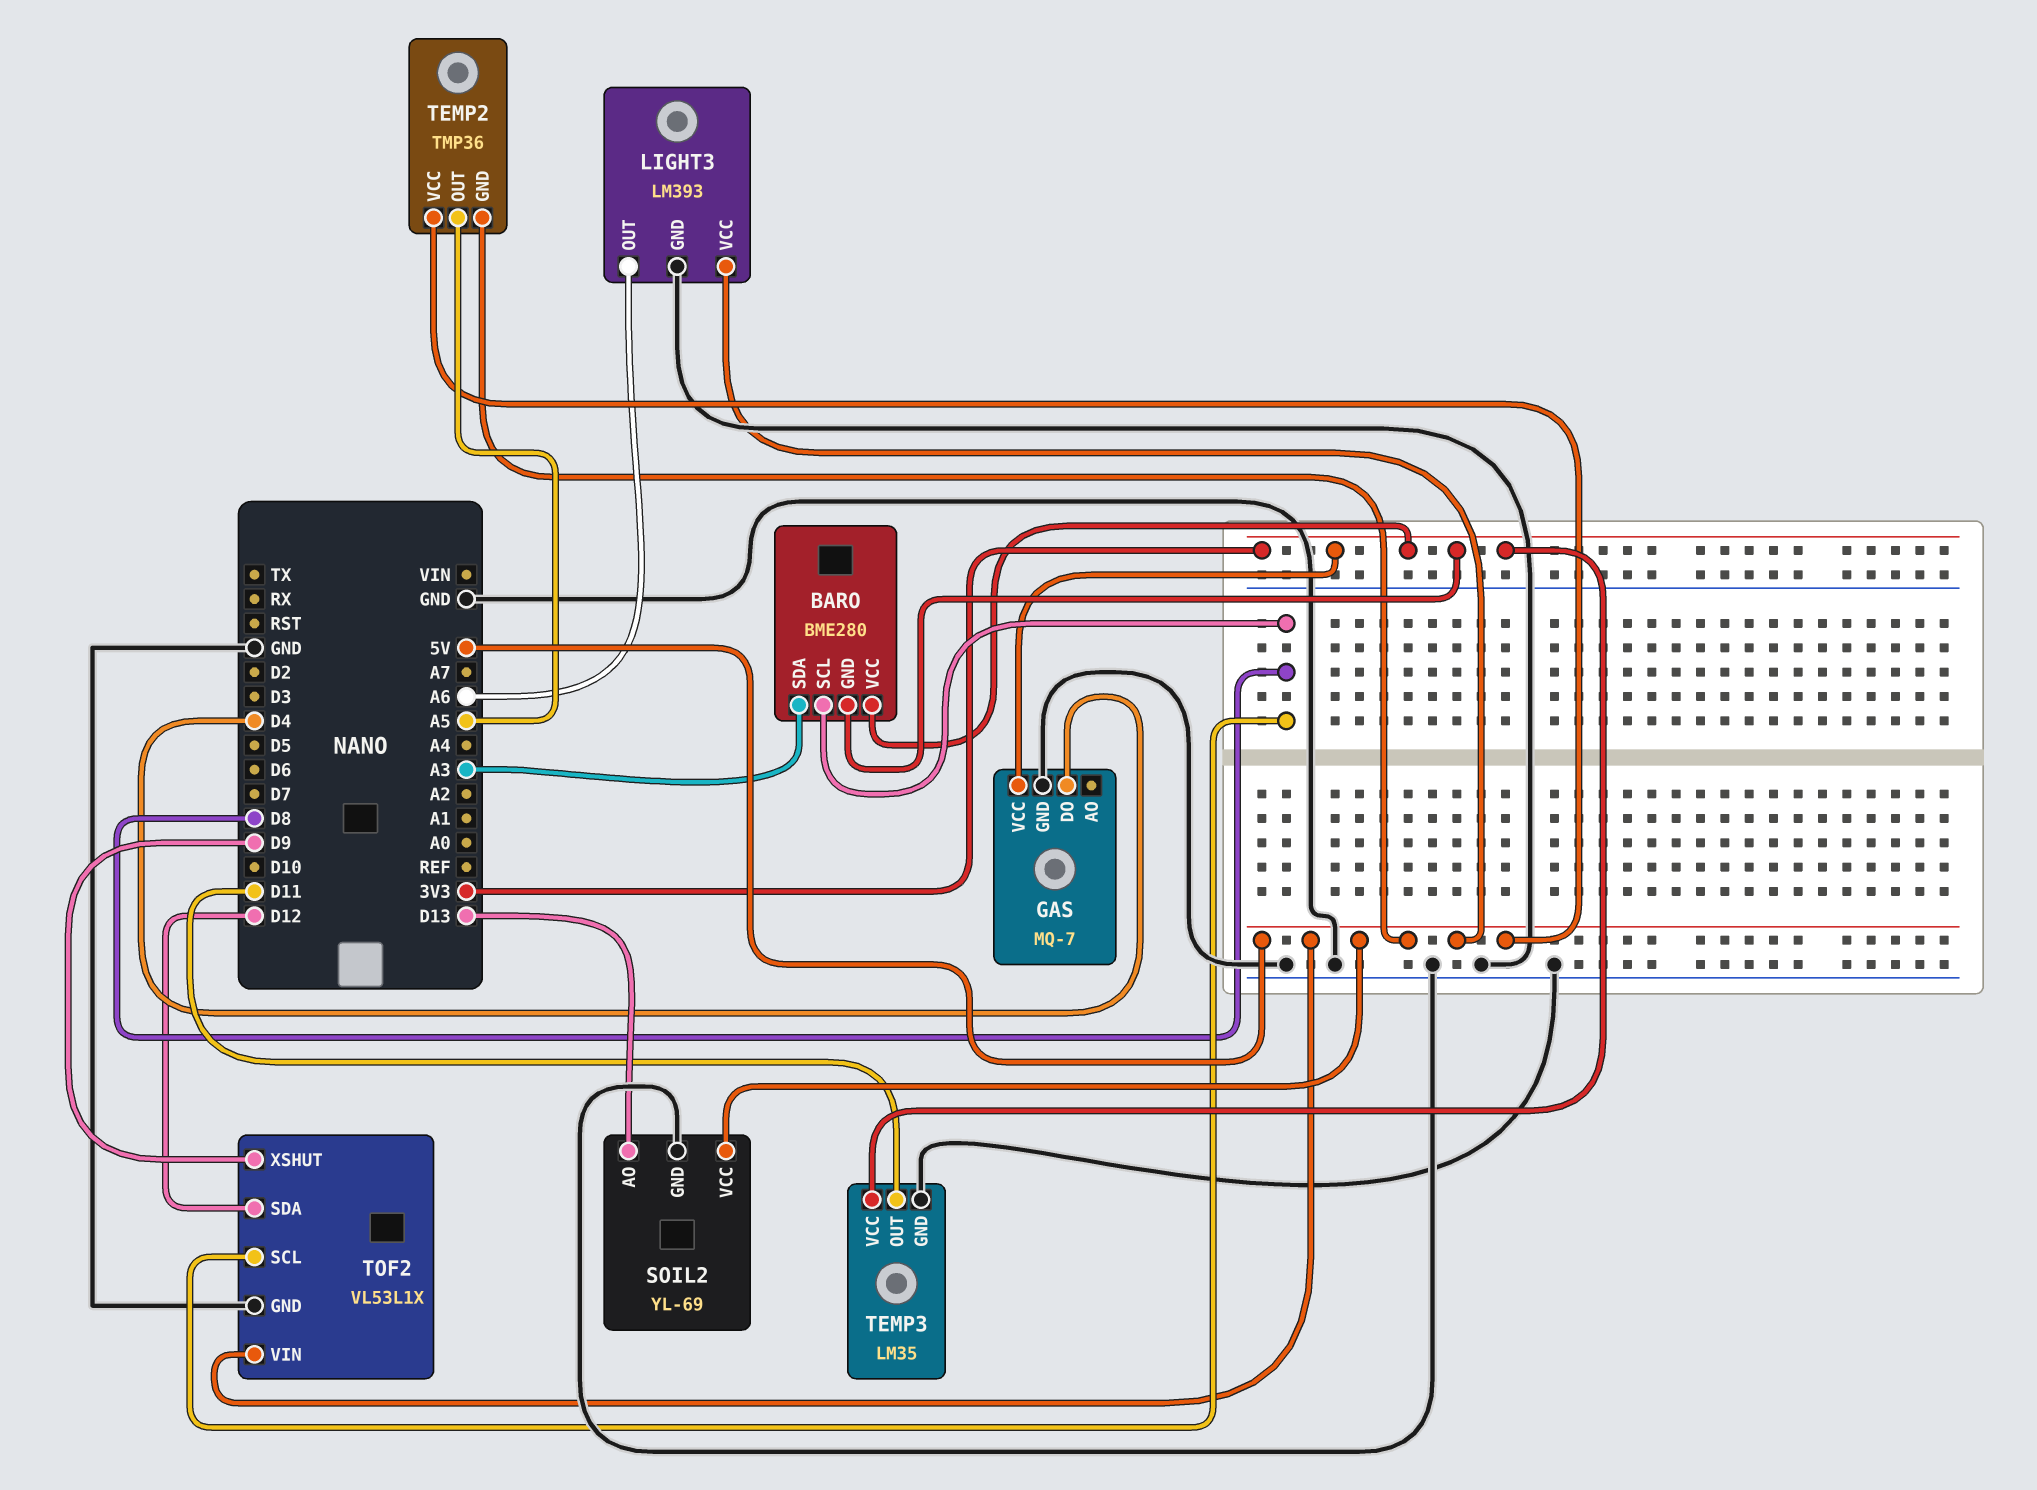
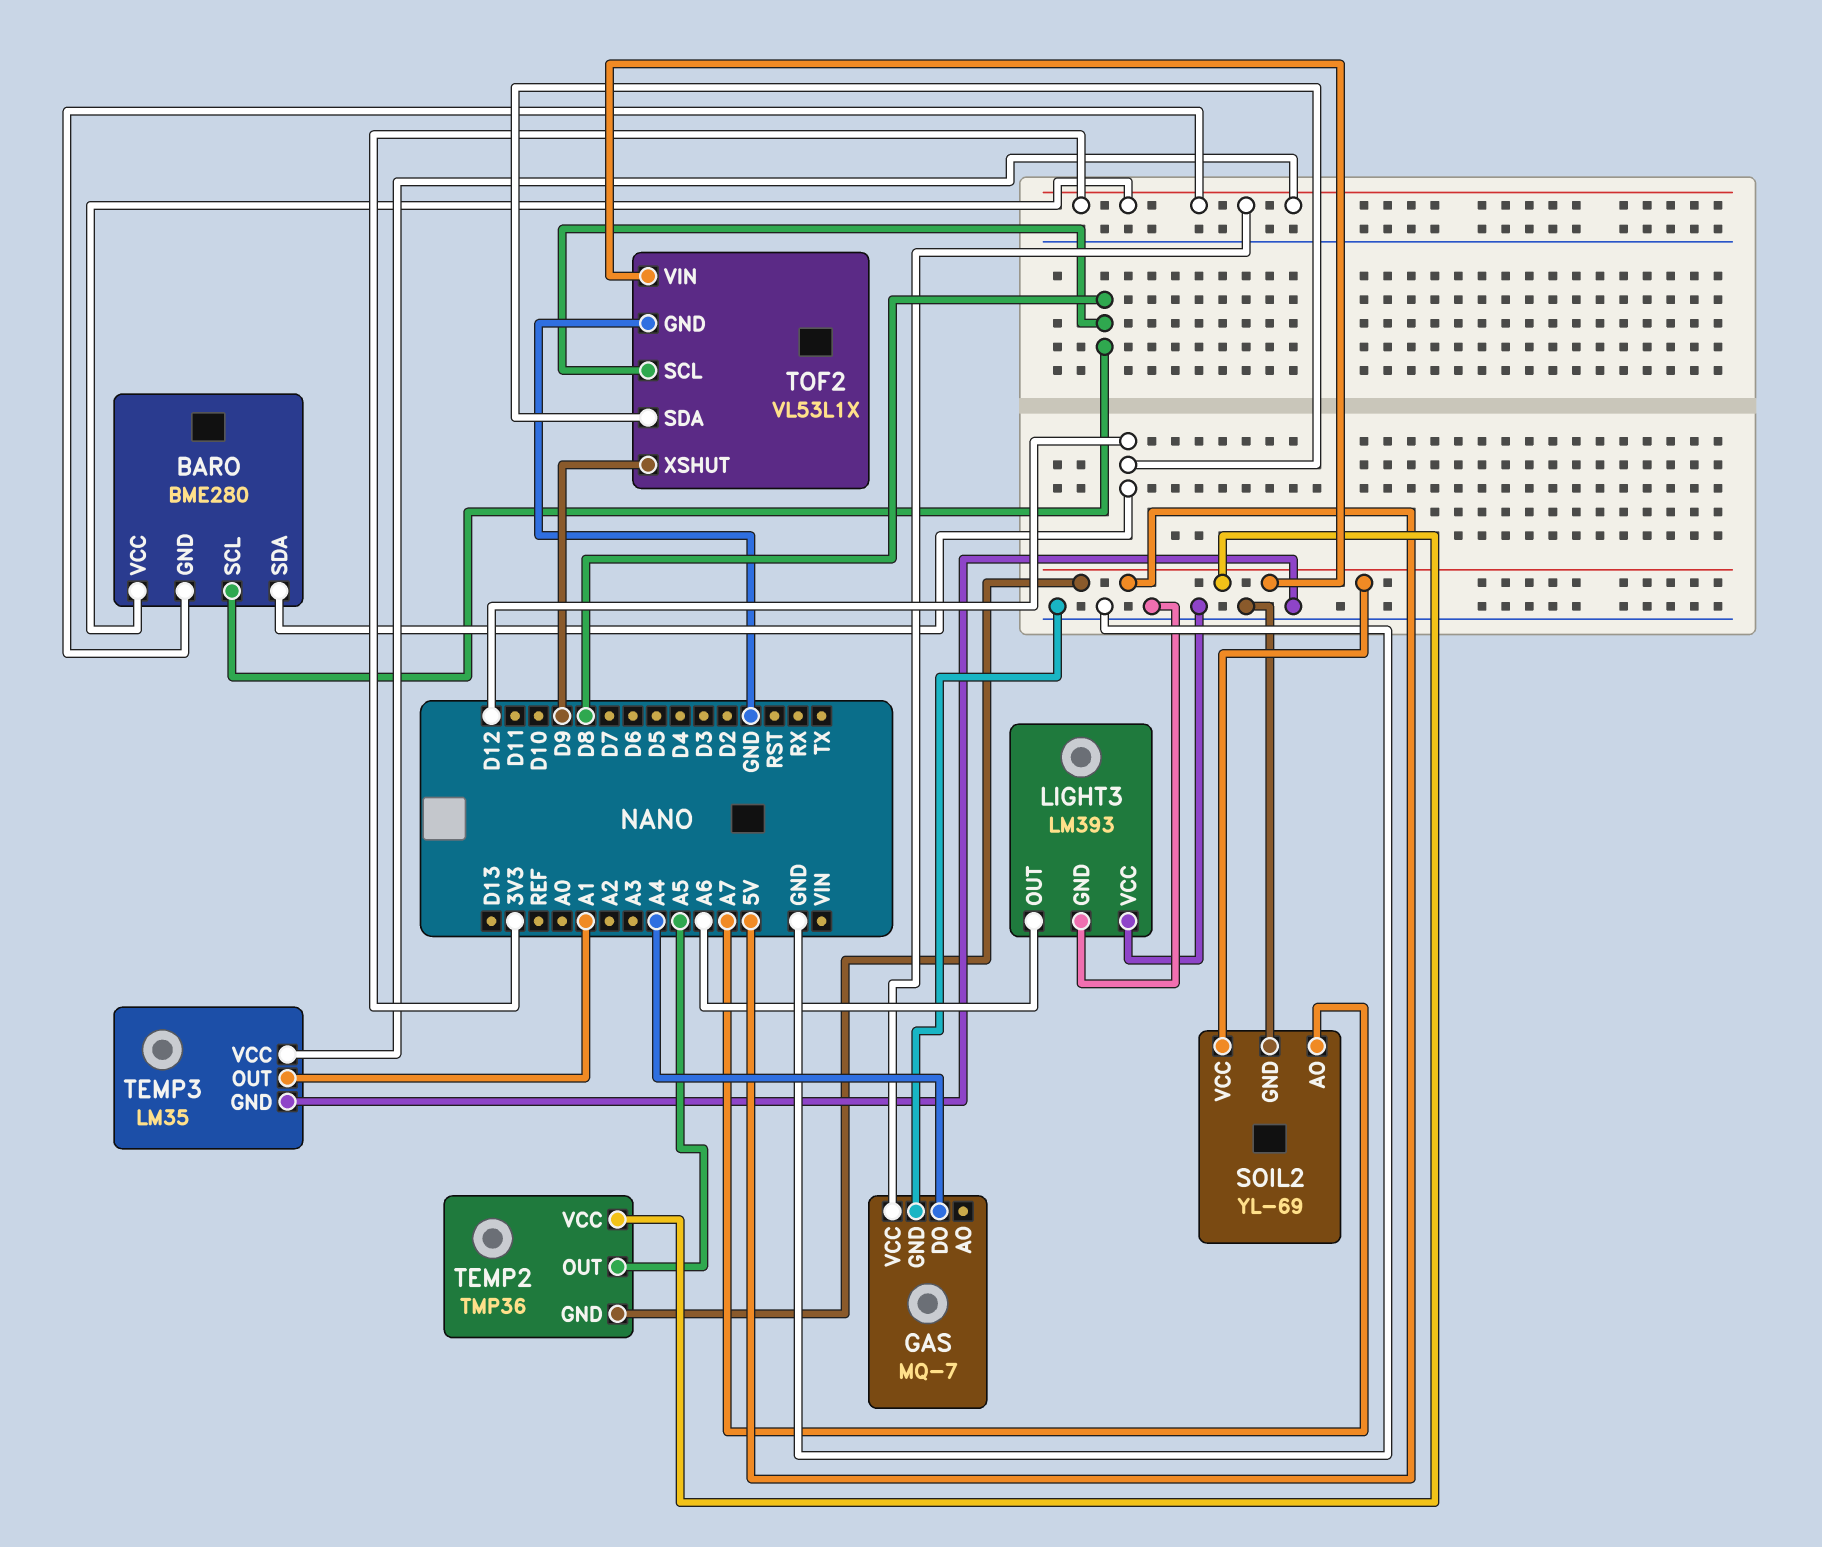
BARO pin SDA: A3 -> D12
GAS pin DO: D4 -> A4
LIGHT3 pin VCC: 5V -> GND
SOIL2 pin AO: D13 -> A7
TEMP3 pin OUT: D11 -> A1

